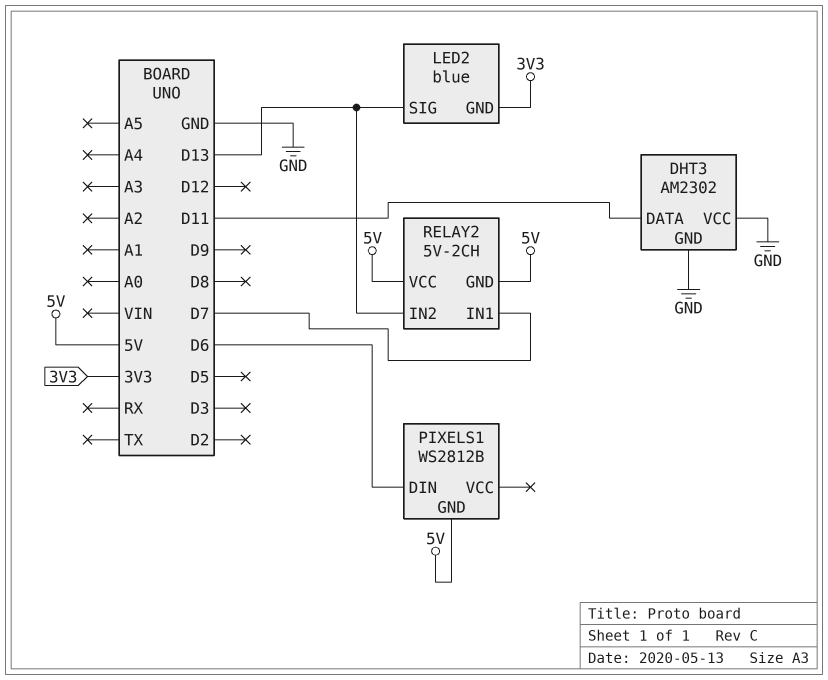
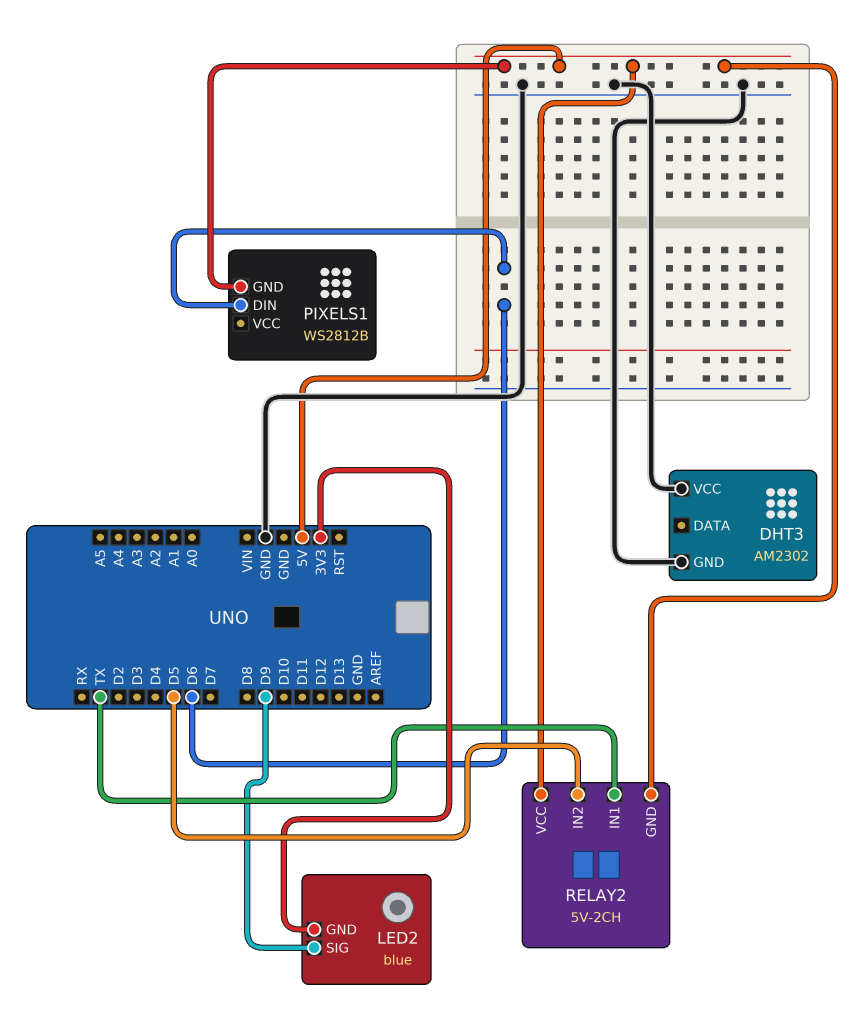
DHT3 pin DATA: D11 -> none
LED2 pin SIG: D13 -> D9
RELAY2 pin IN1: D7 -> TX
RELAY2 pin IN2: D13 -> D5

